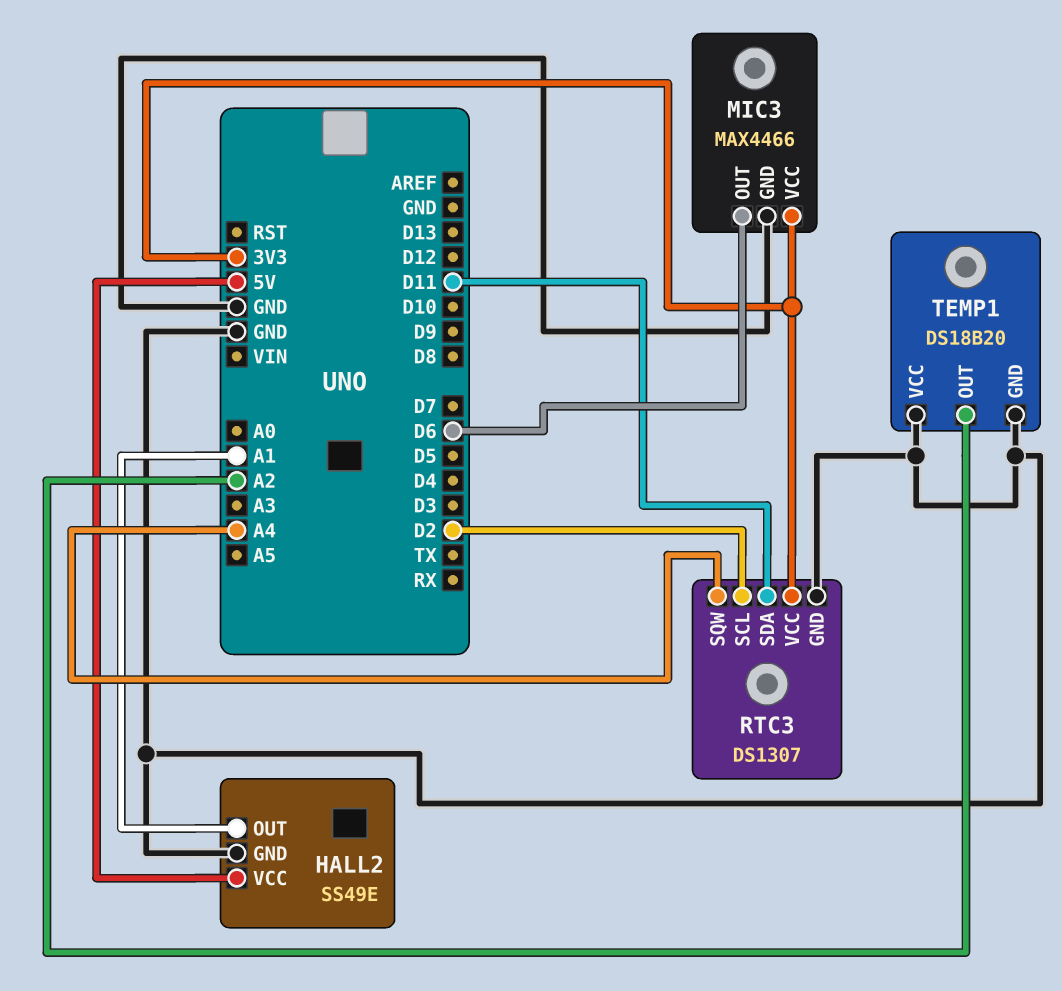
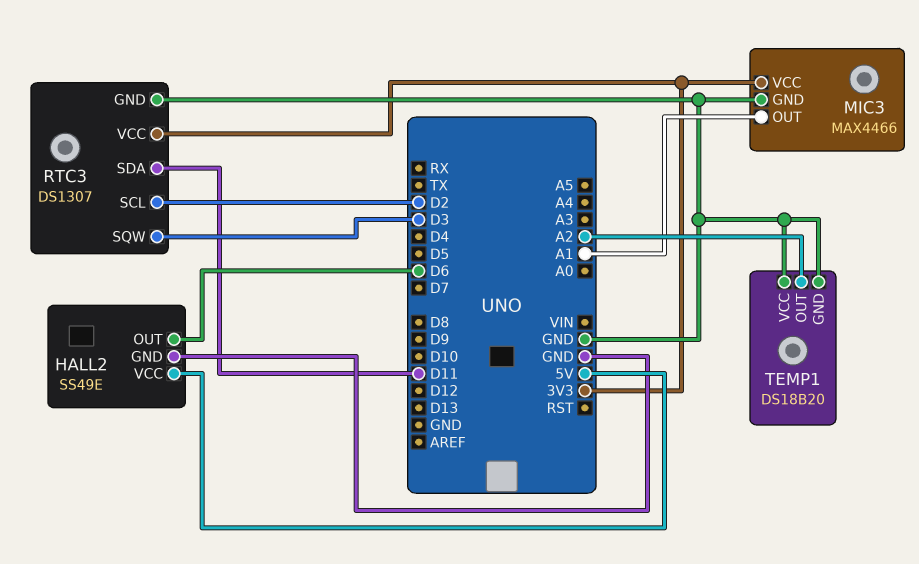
HALL2 pin OUT: A1 -> D6
MIC3 pin OUT: D6 -> A1
RTC3 pin SQW: A4 -> D3

